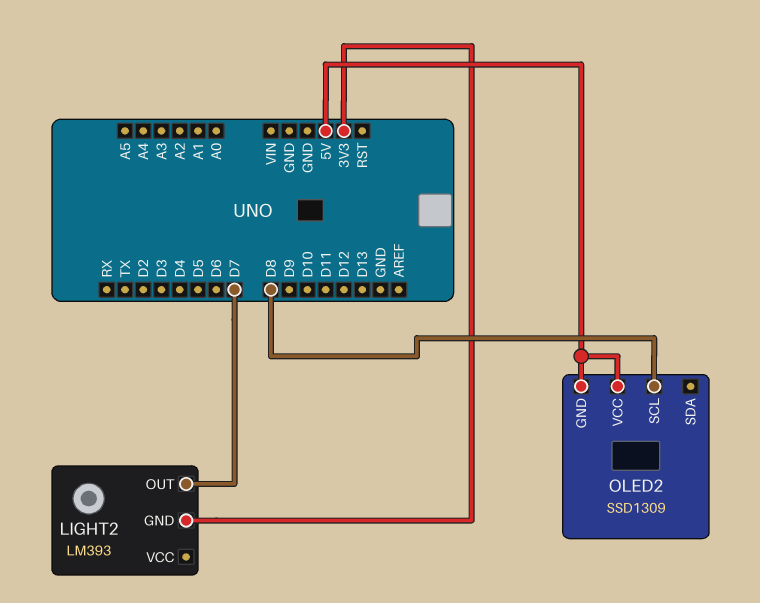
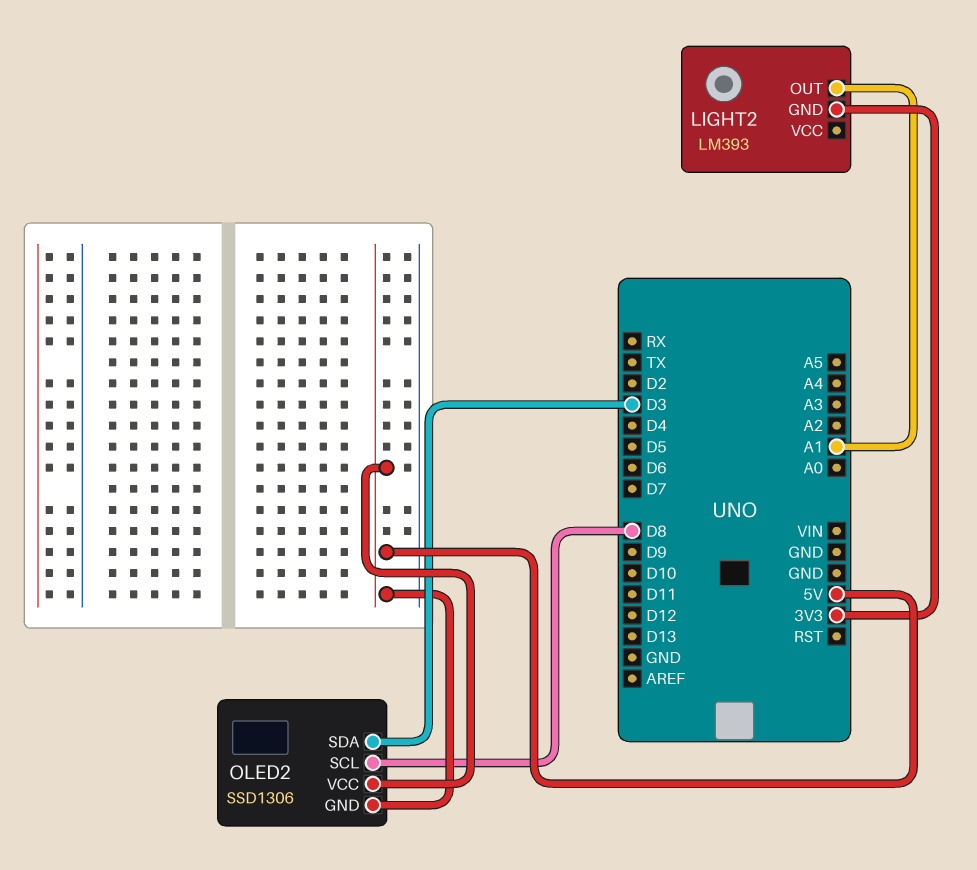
LIGHT2 pin OUT: D7 -> A1
OLED2: SSD1309 -> SSD1306
OLED2 pin SDA: none -> D3

